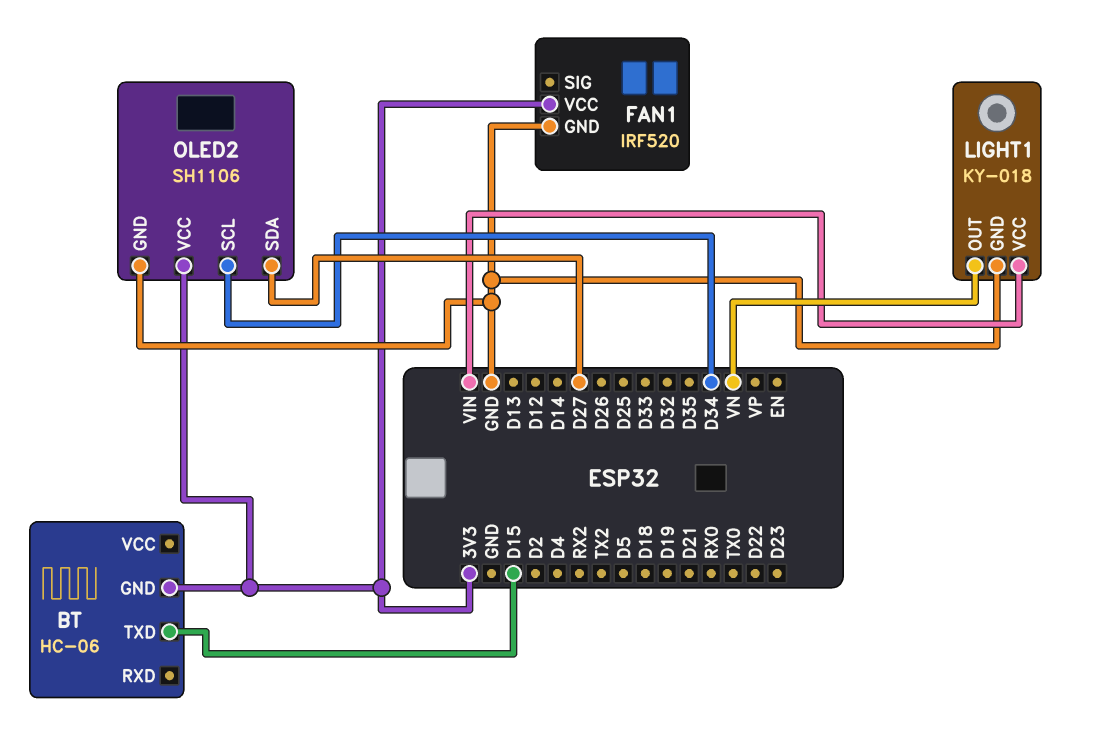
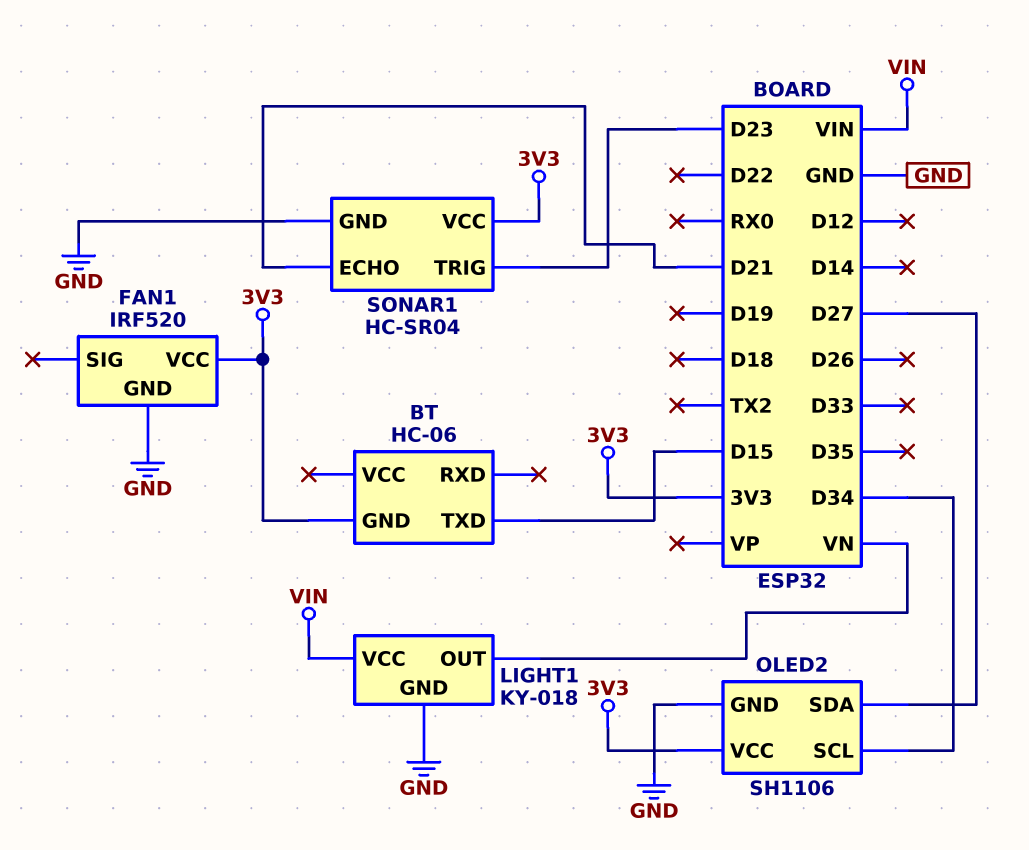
SONAR1: none -> HC-SR04
SONAR1 pin ECHO: none -> D21
SONAR1 pin GND: none -> GND
SONAR1 pin TRIG: none -> D23
SONAR1 pin VCC: none -> 3V3

